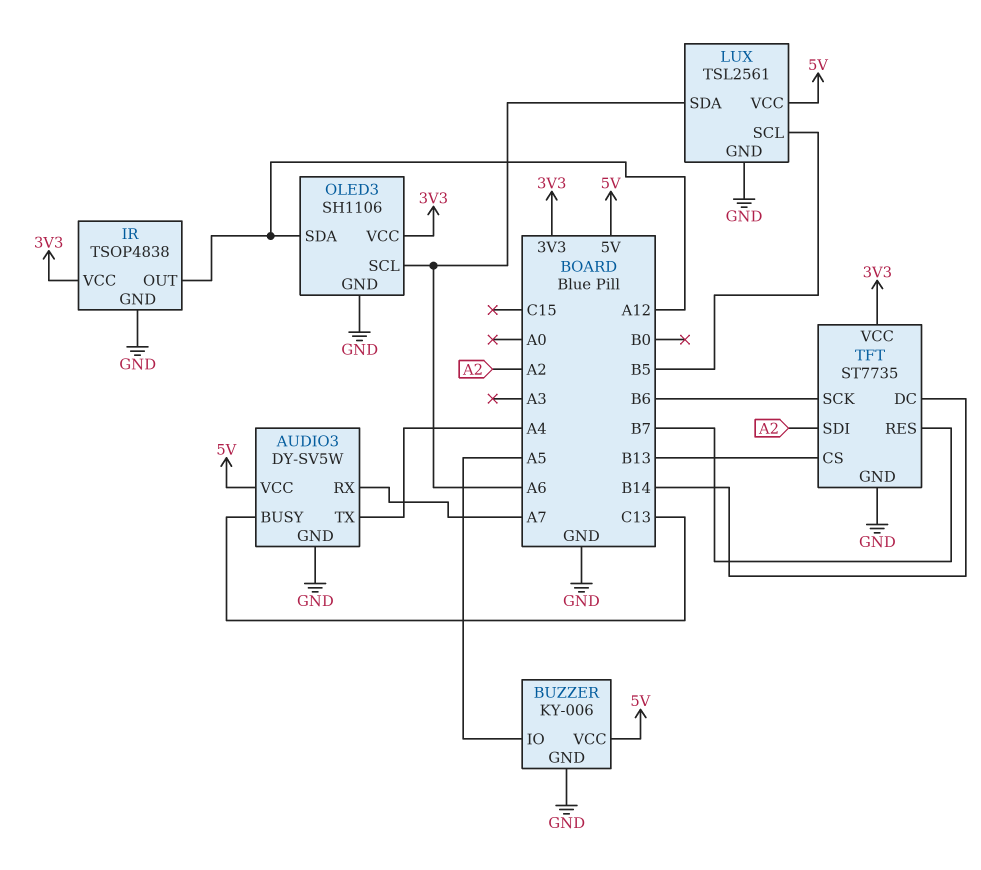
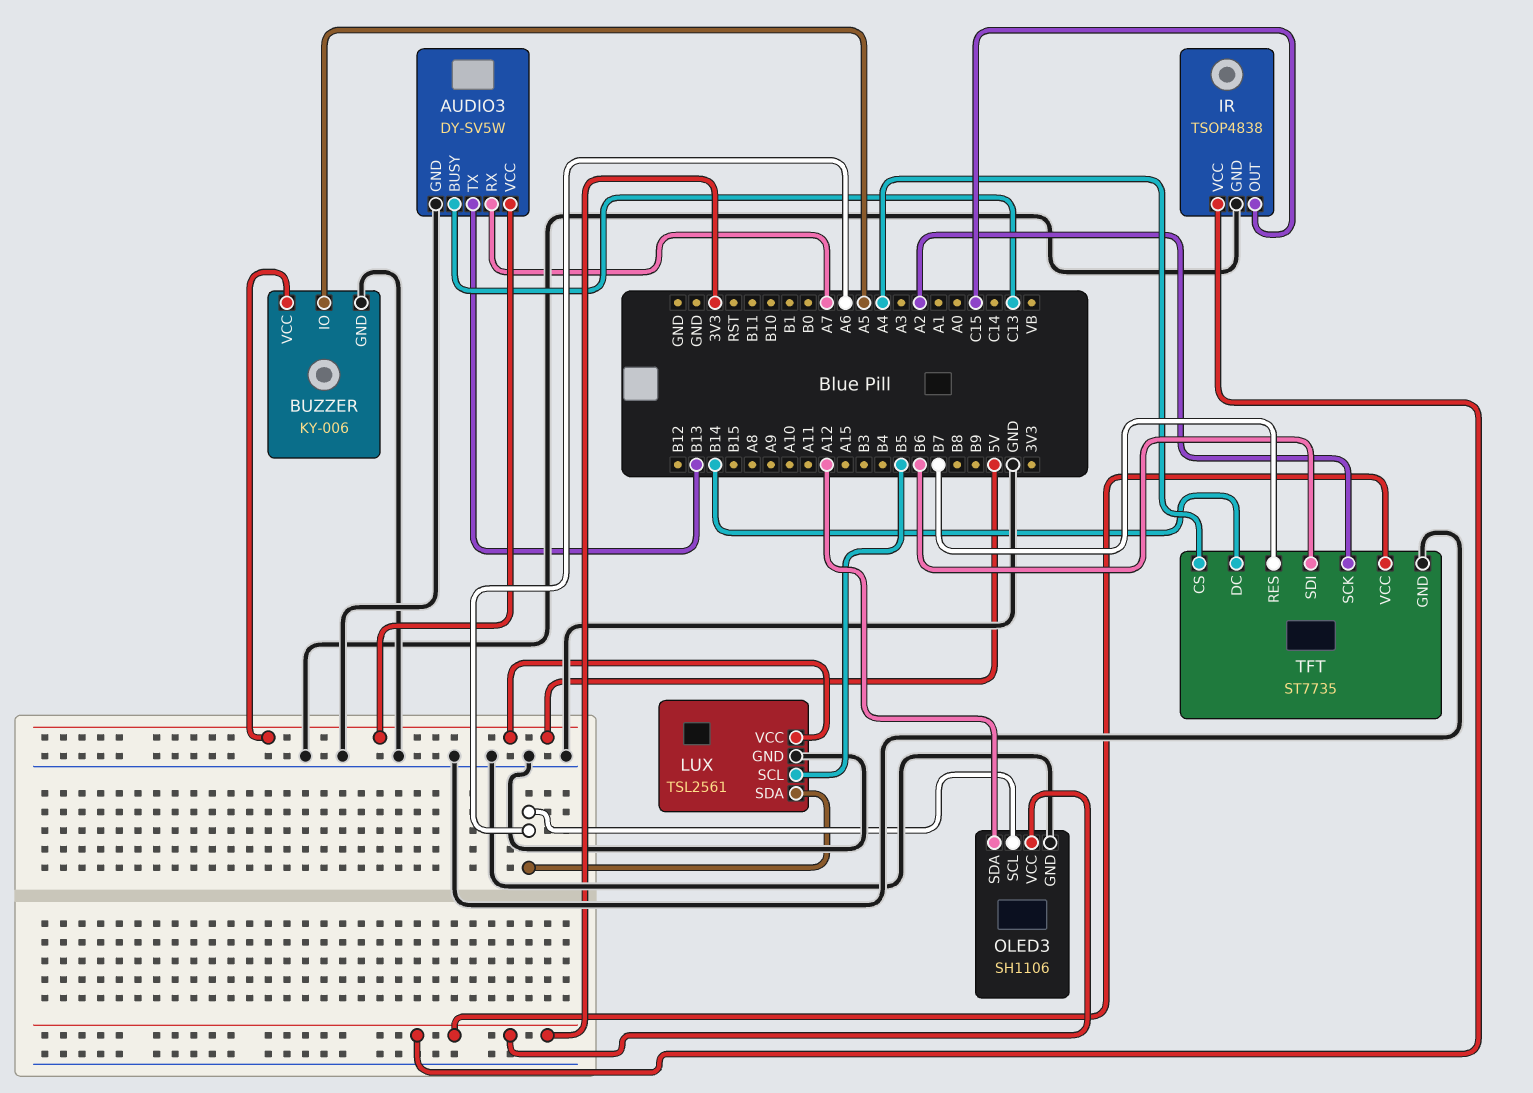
AUDIO3 pin TX: A4 -> B13
IR pin OUT: A12 -> C15
TFT pin CS: B13 -> A4
TFT pin SCK: B6 -> A2
TFT pin SDI: A2 -> B6

